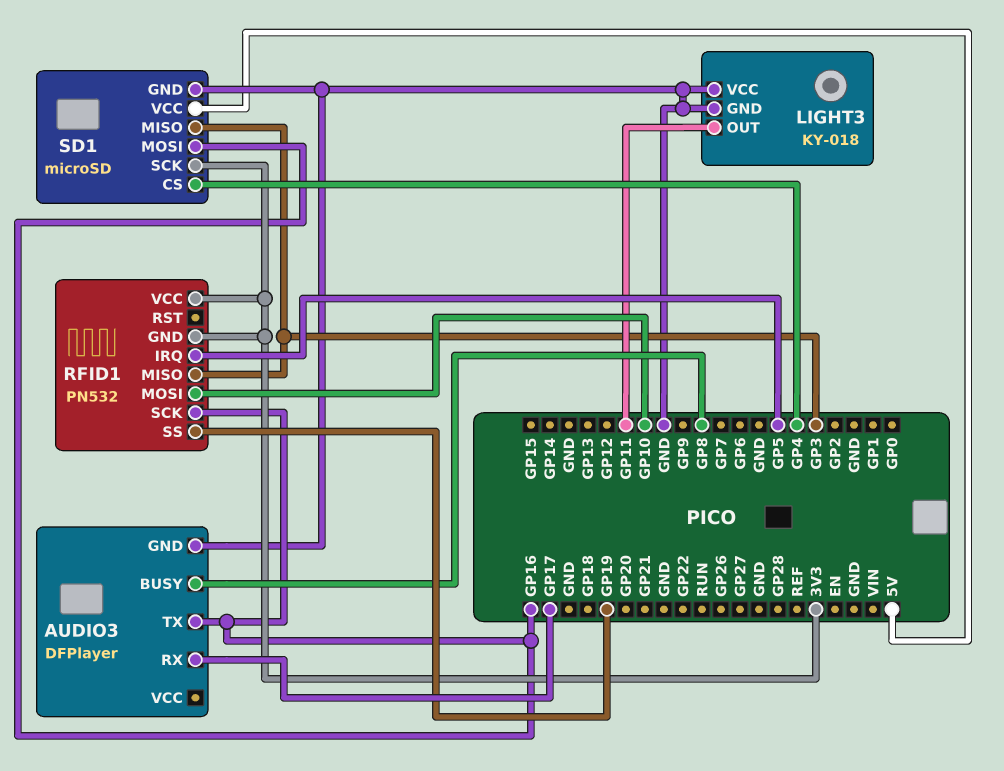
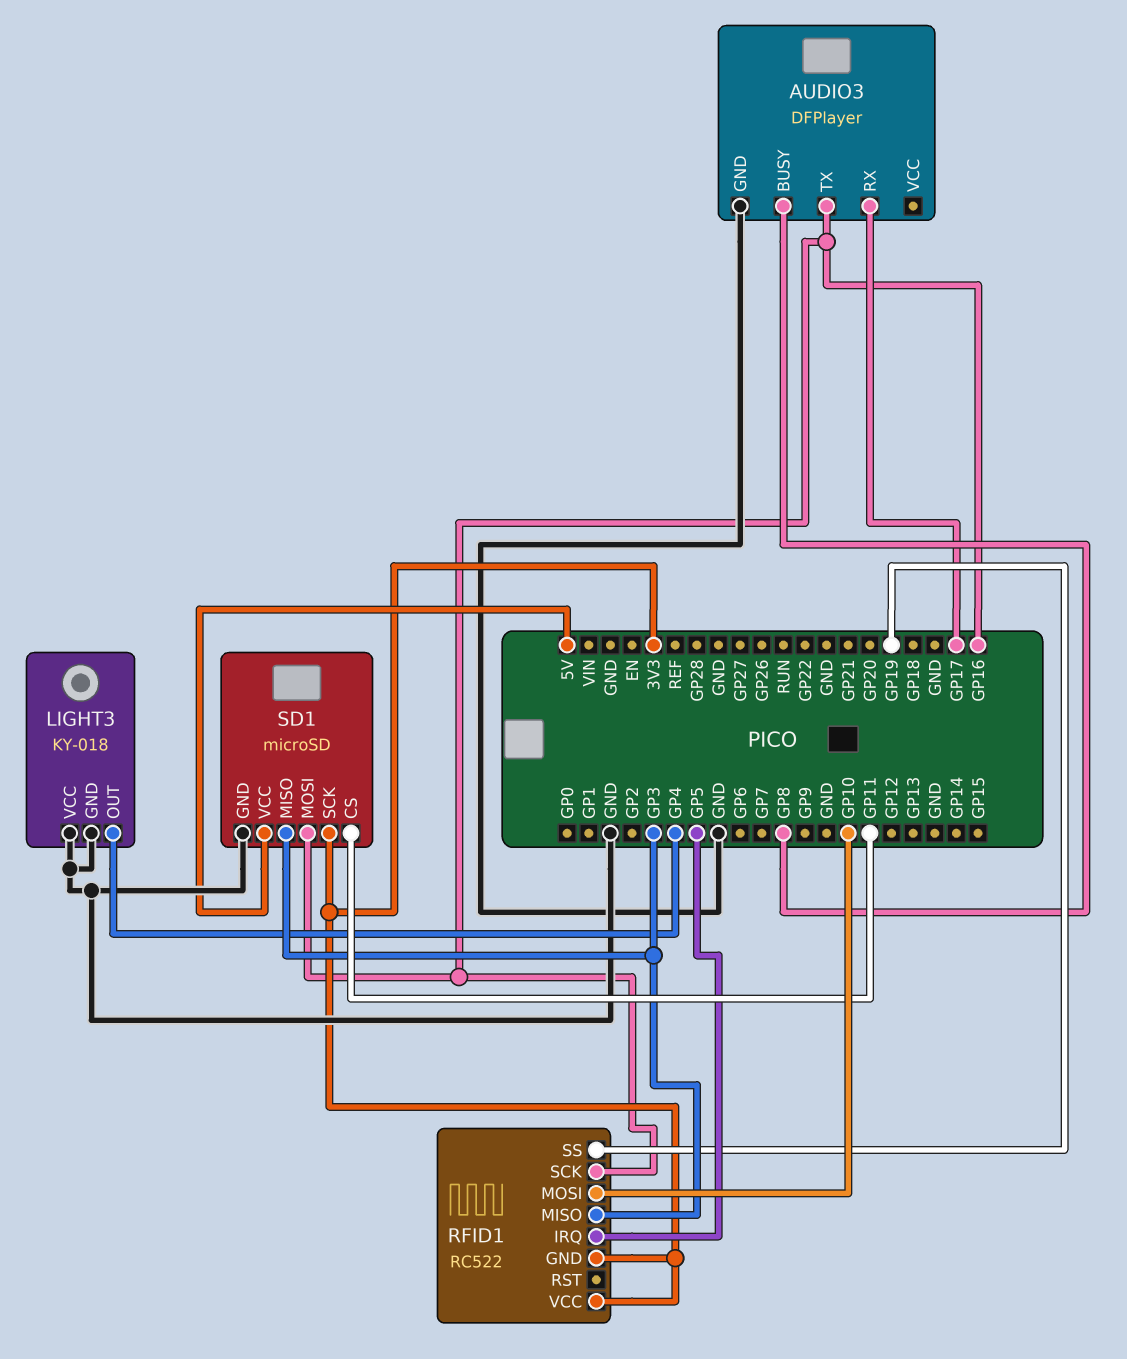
LIGHT3 pin OUT: GP11 -> GP4
RFID1: PN532 -> RC522
SD1 pin CS: GP4 -> GP11

